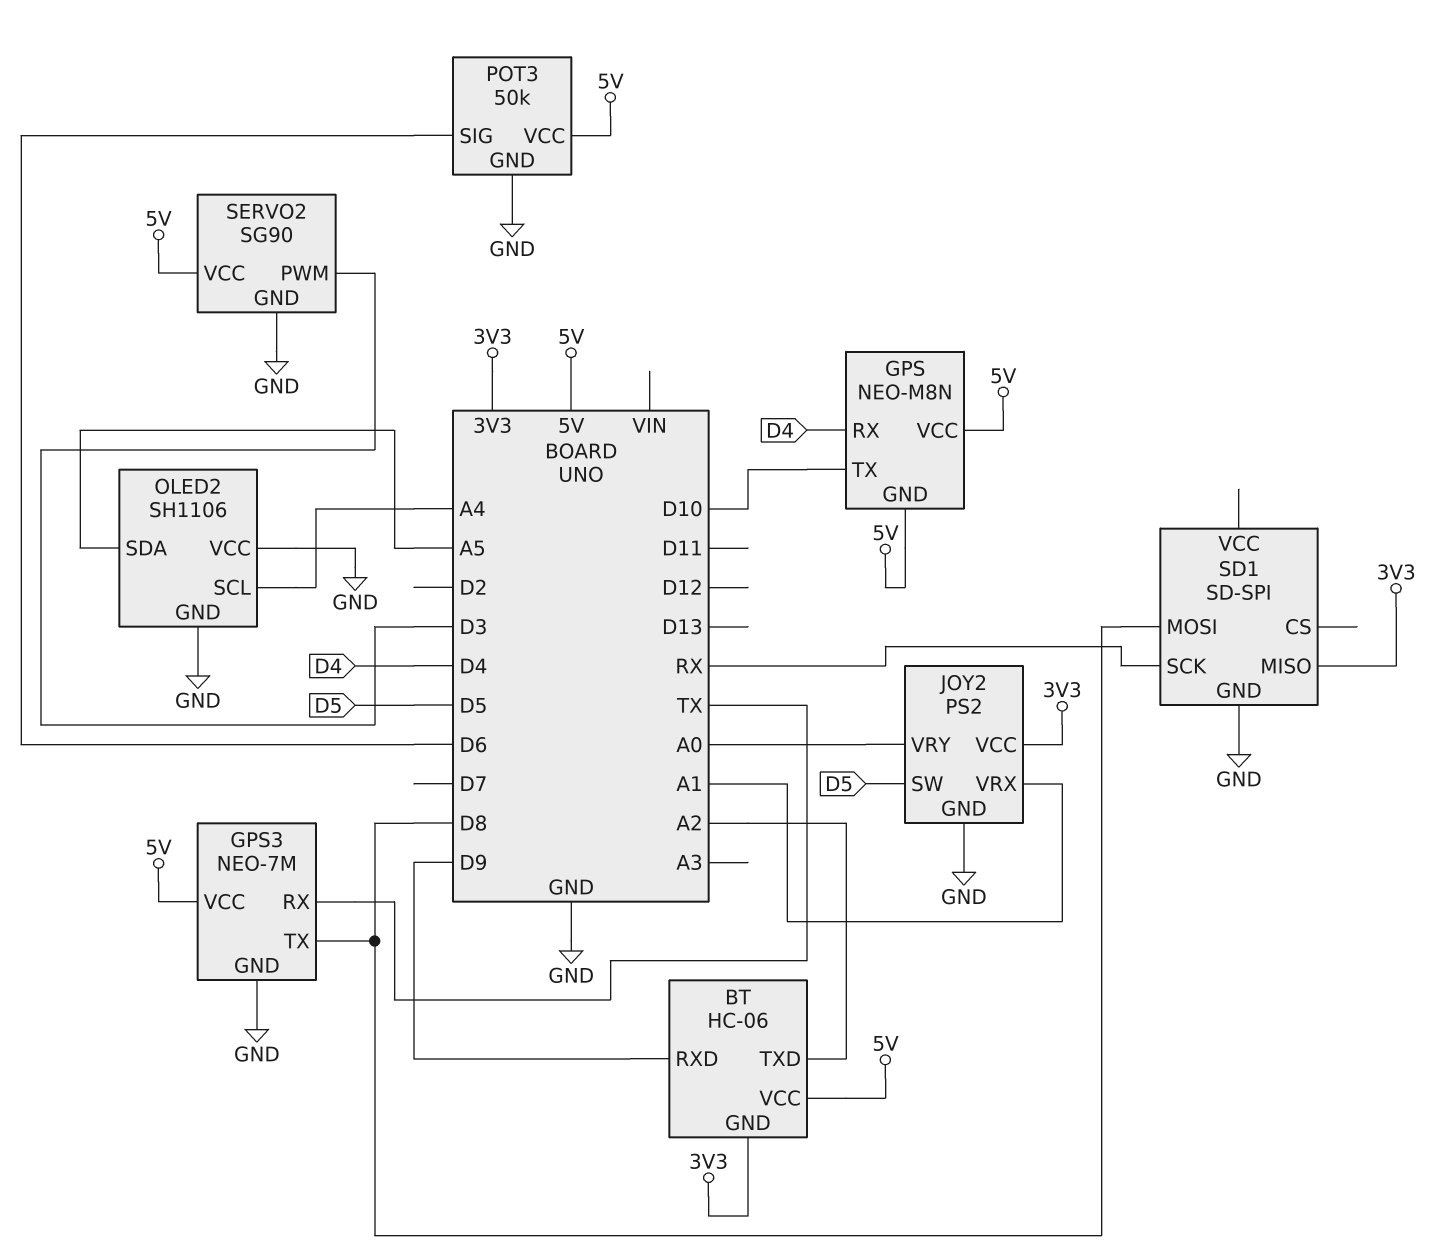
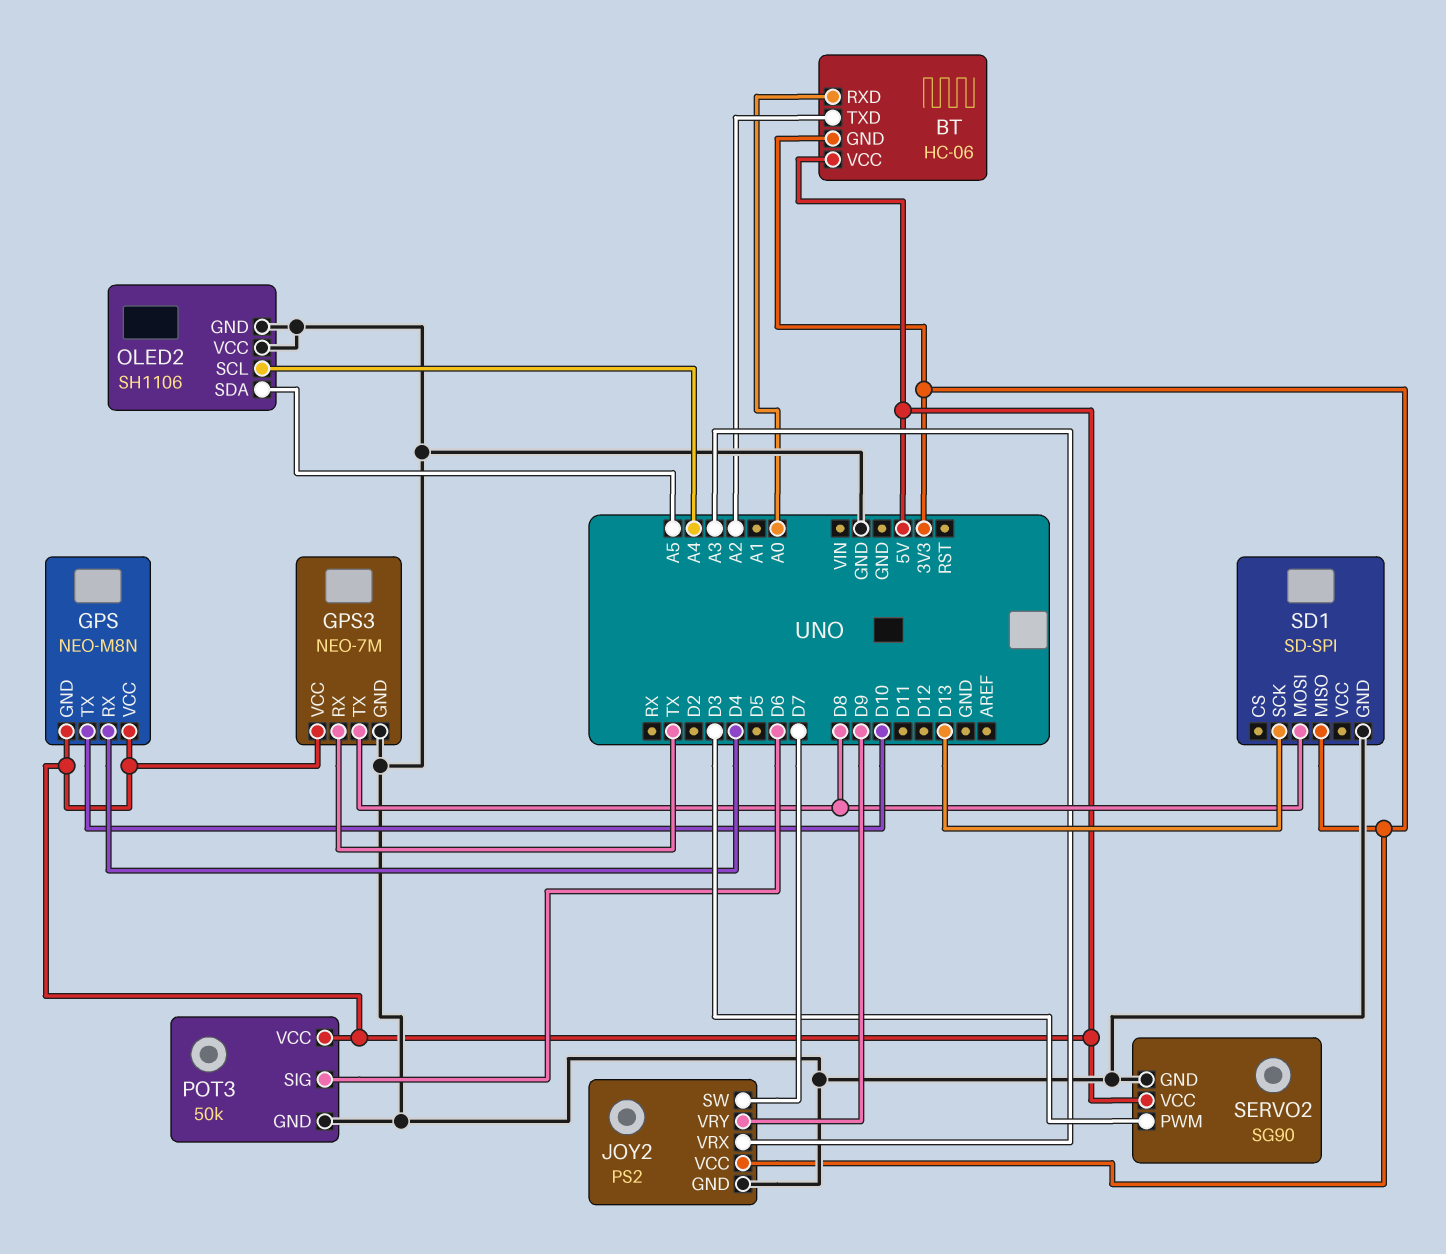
BT pin RXD: D9 -> A0
JOY2 pin SW: D5 -> D7
JOY2 pin VRX: A1 -> A3
JOY2 pin VRY: A0 -> D9
SD1 pin SCK: RX -> D13

